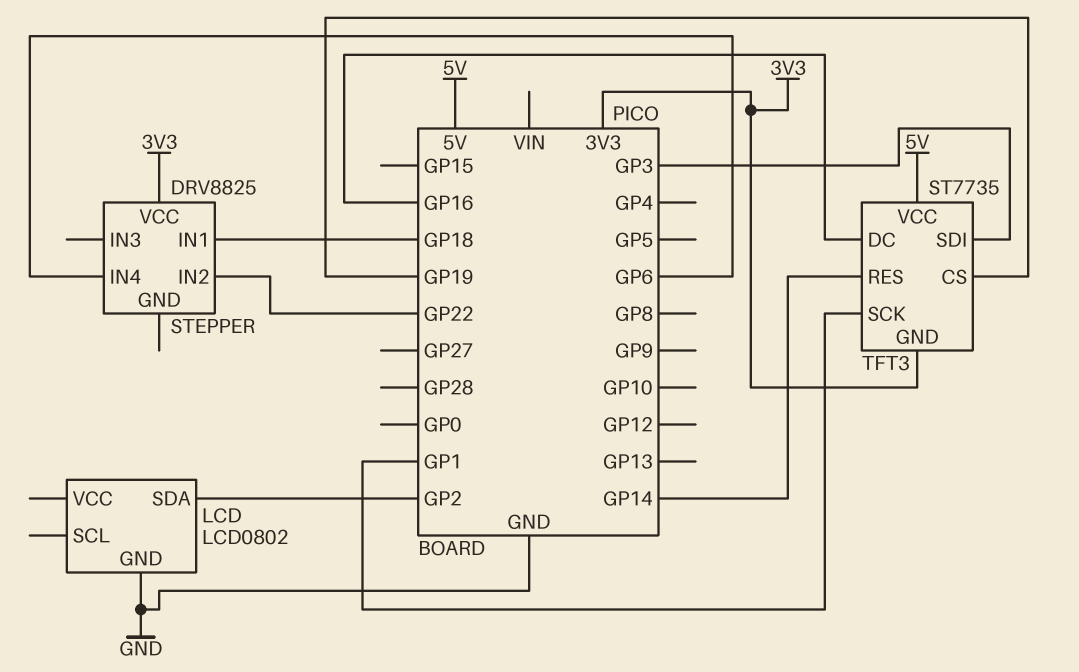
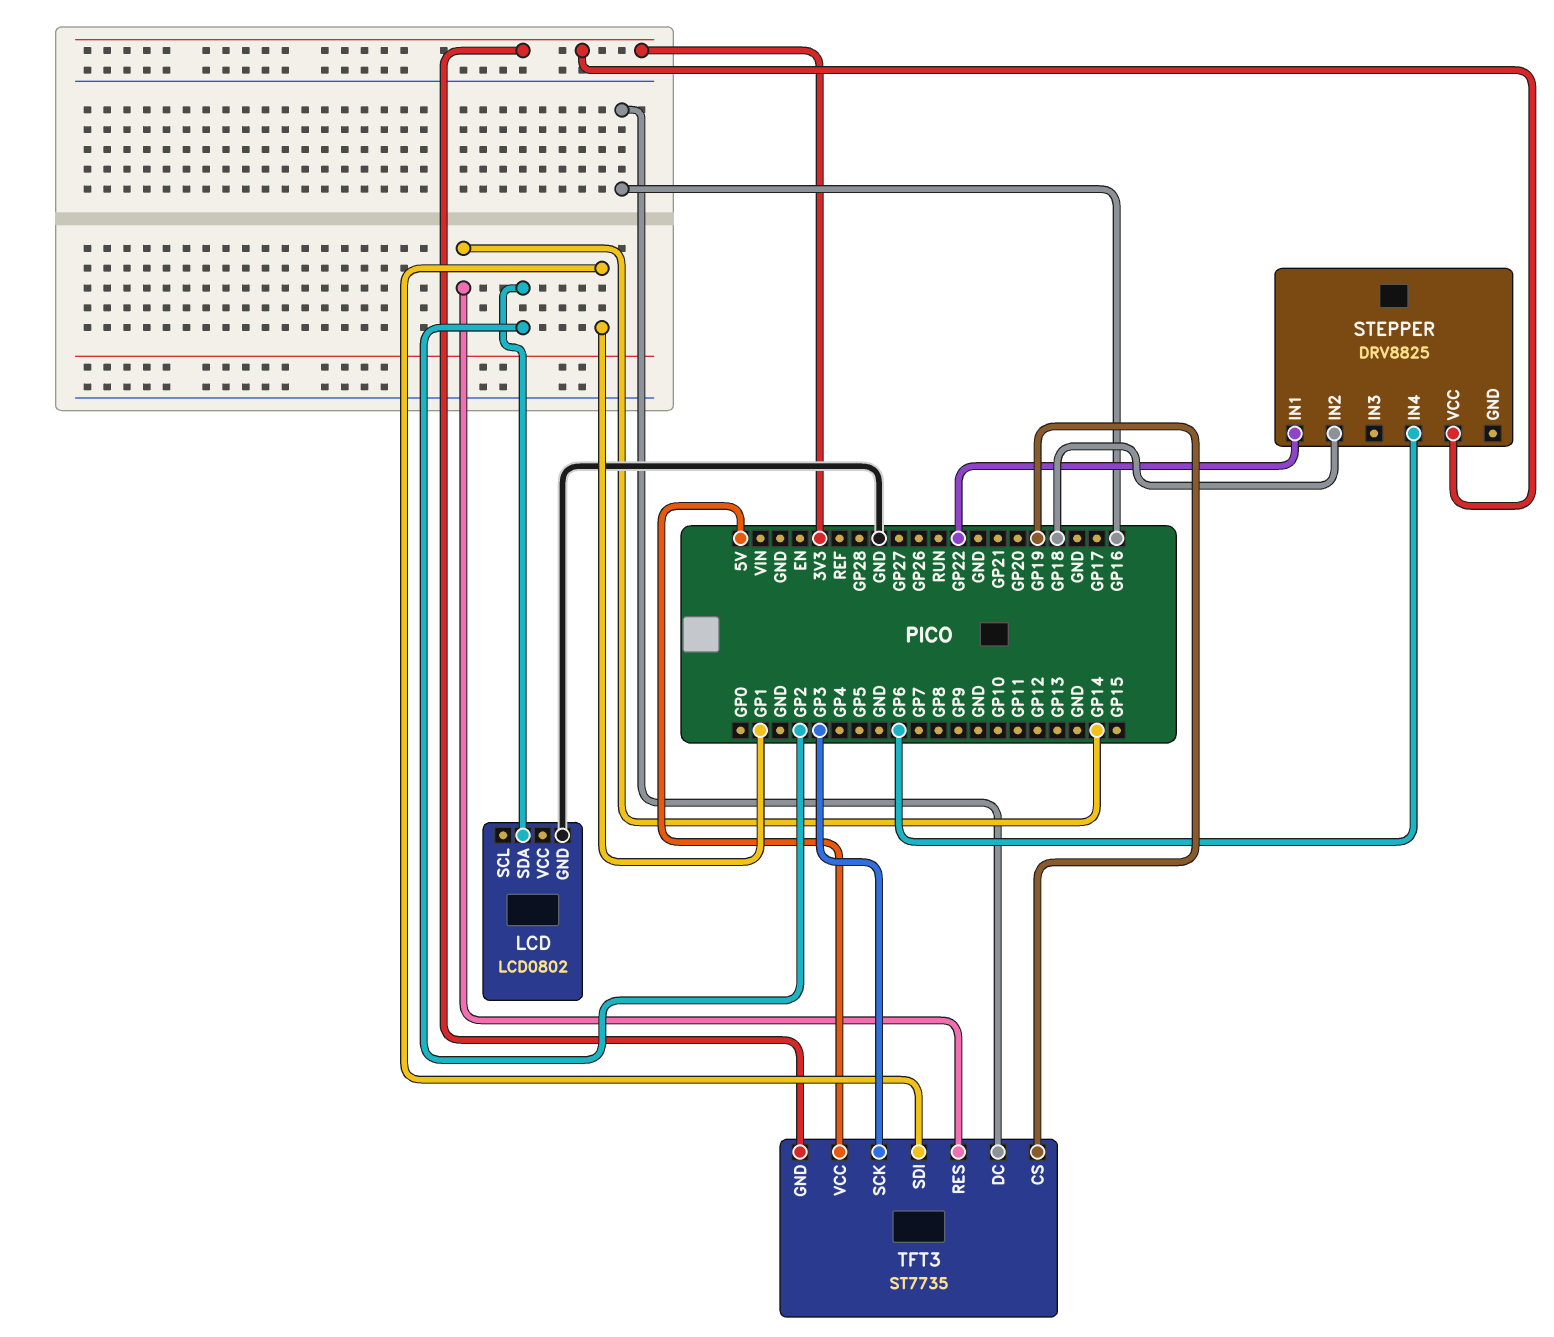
STEPPER pin IN1: GP18 -> GP22
STEPPER pin IN2: GP22 -> GP18
TFT3 pin SCK: GP1 -> GP3
TFT3 pin SDI: GP3 -> GP1

